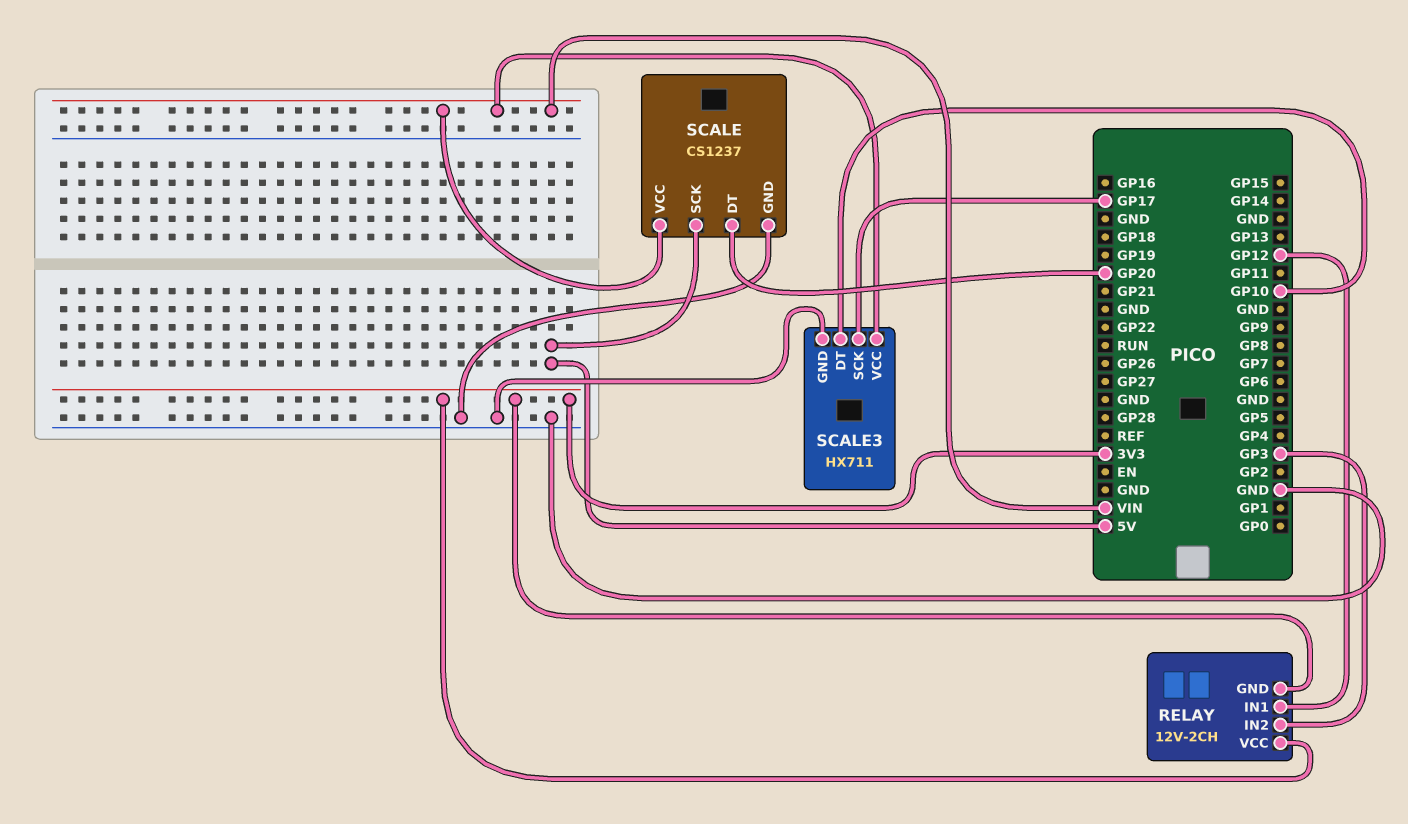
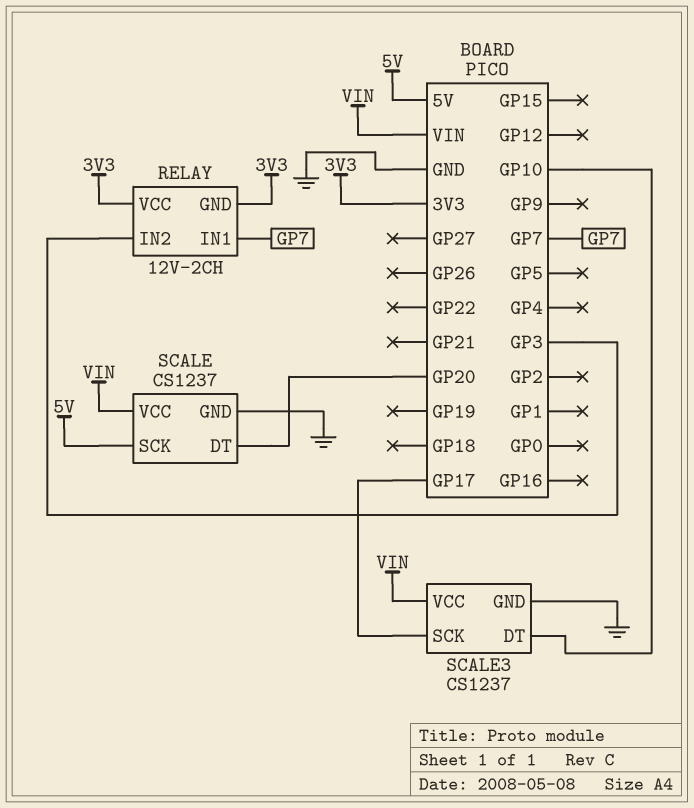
RELAY pin IN1: GP12 -> GP7
SCALE3: HX711 -> CS1237

